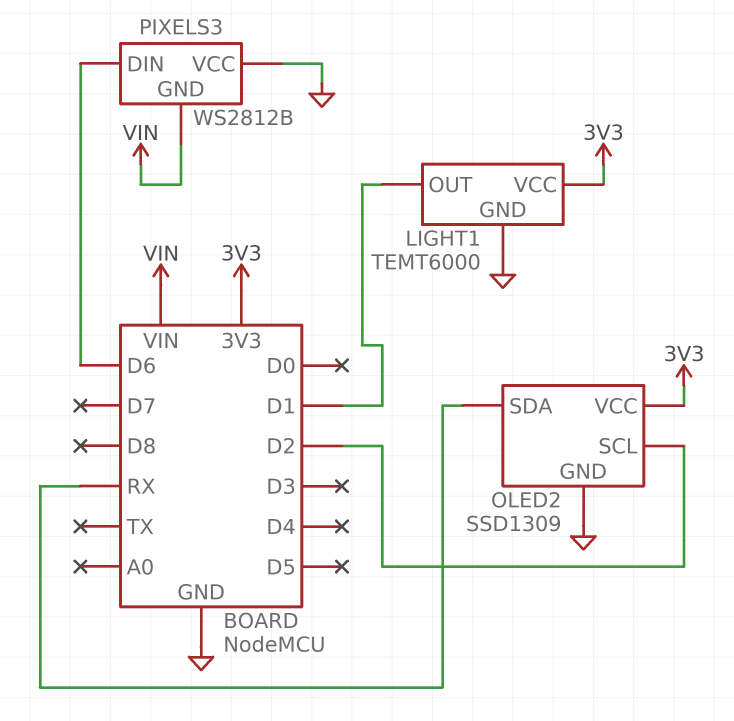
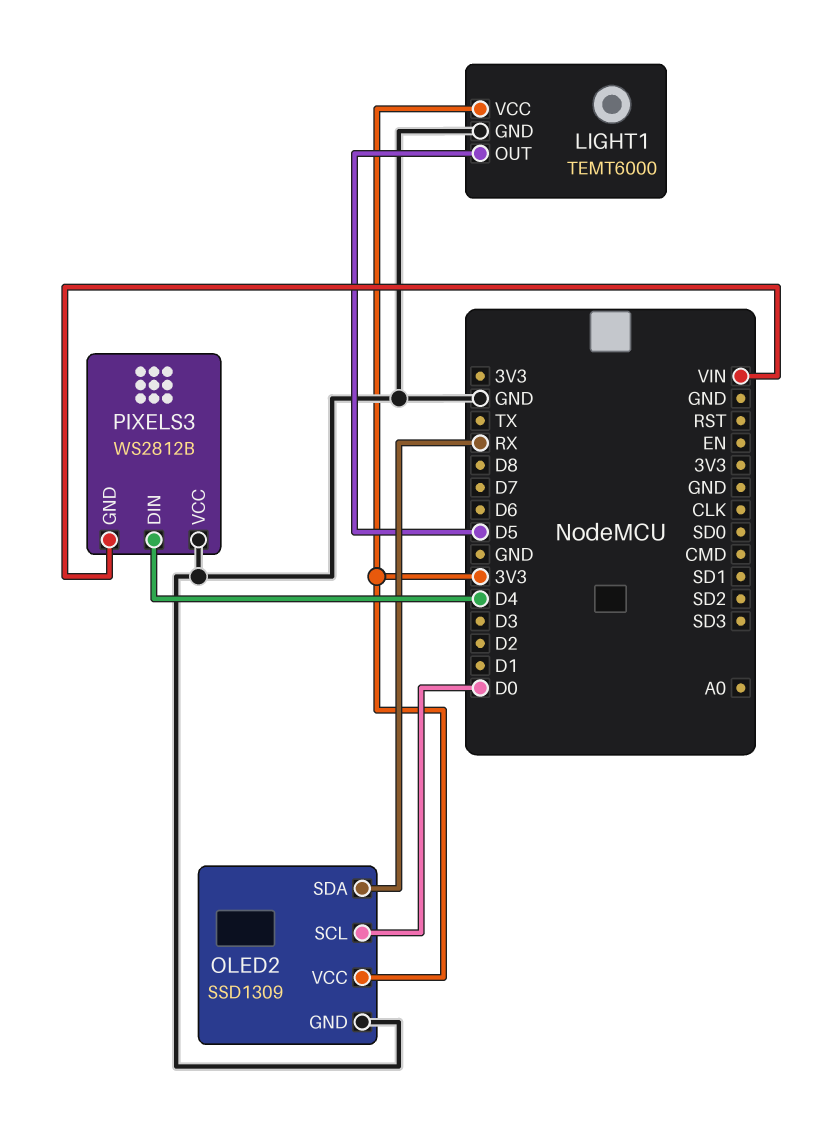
LIGHT1 pin OUT: D1 -> D5
OLED2 pin SCL: D2 -> D0
PIXELS3 pin DIN: D6 -> D4

